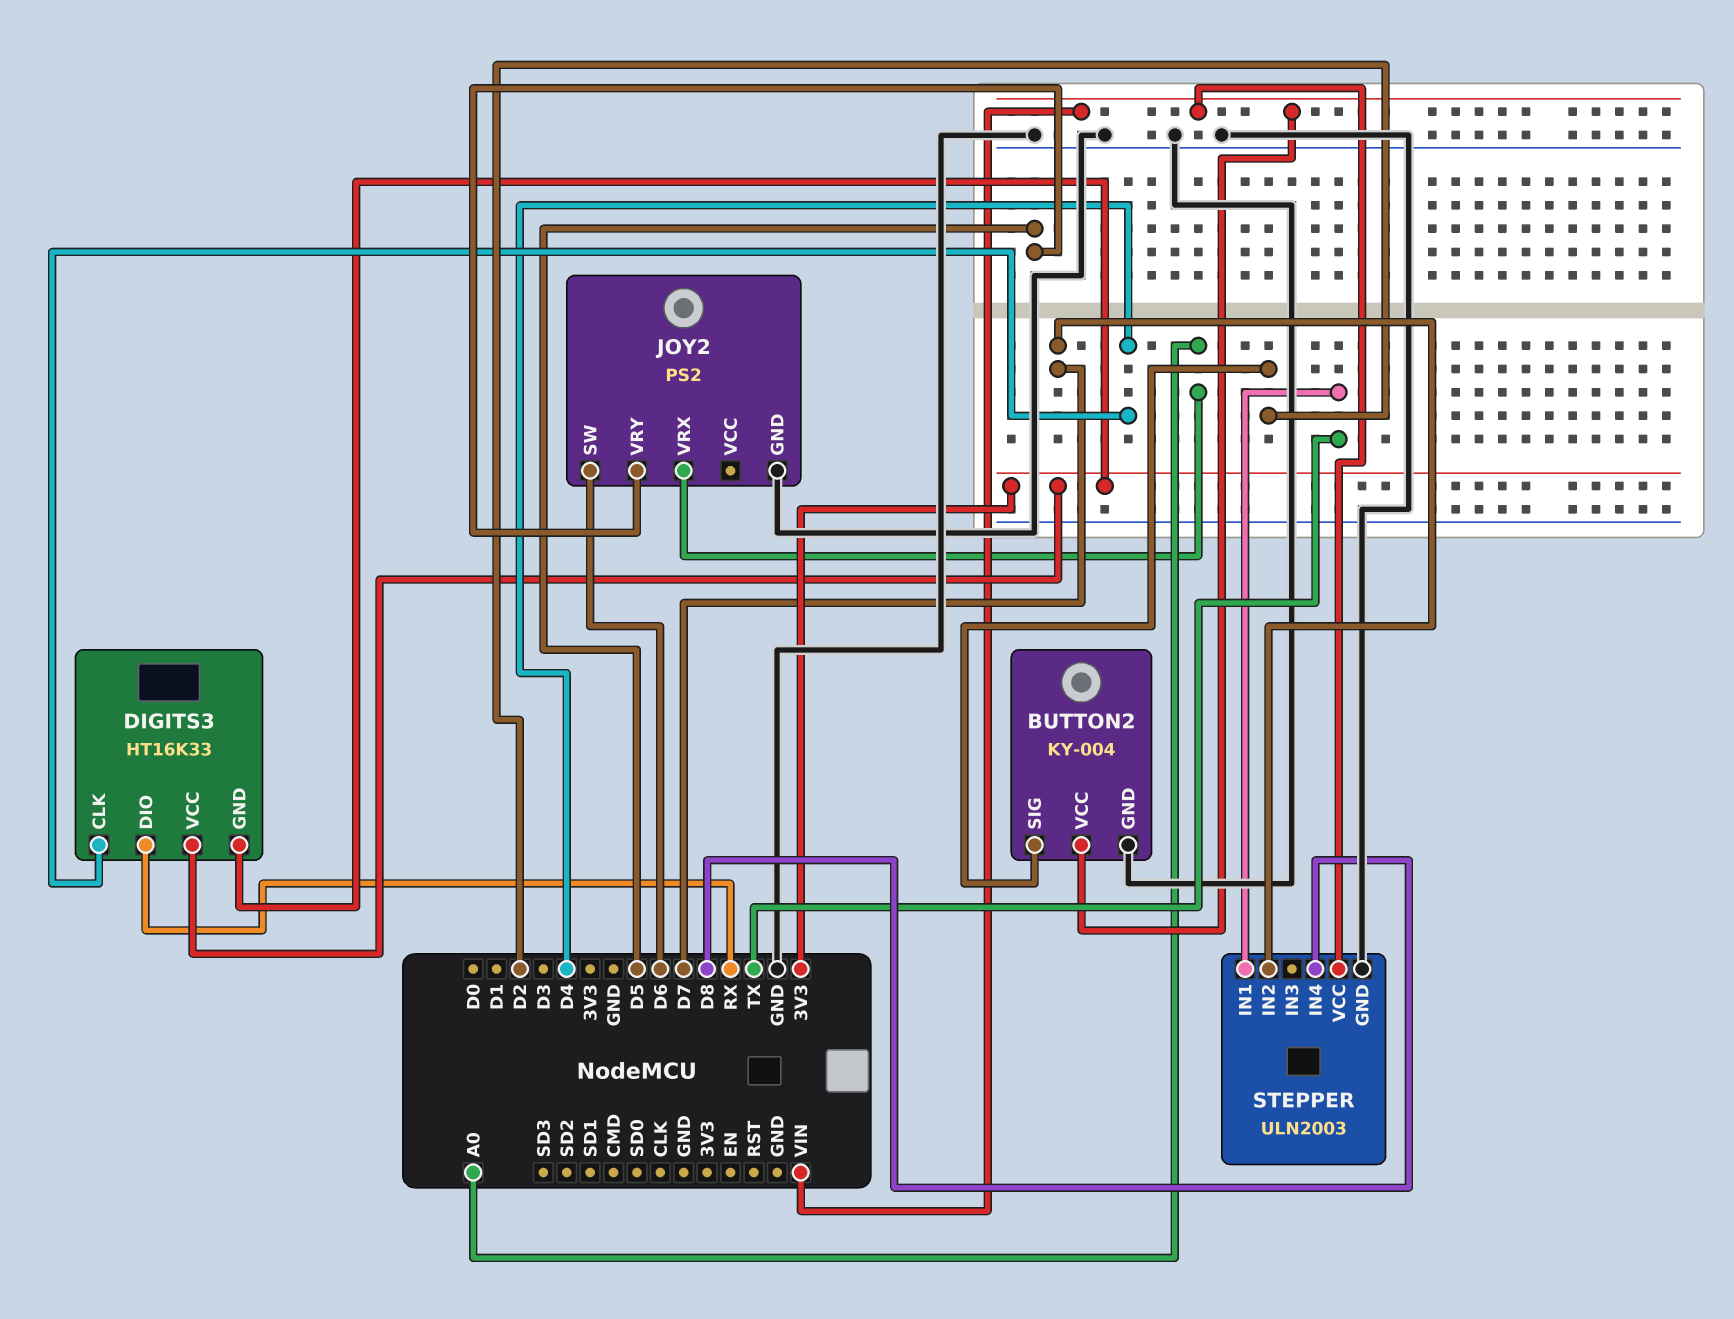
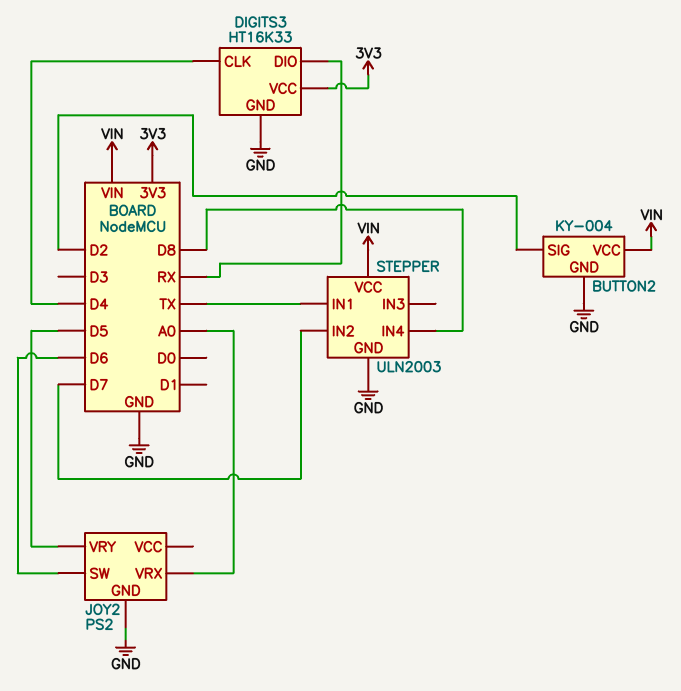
DIGITS3 pin GND: 3V3 -> GND

